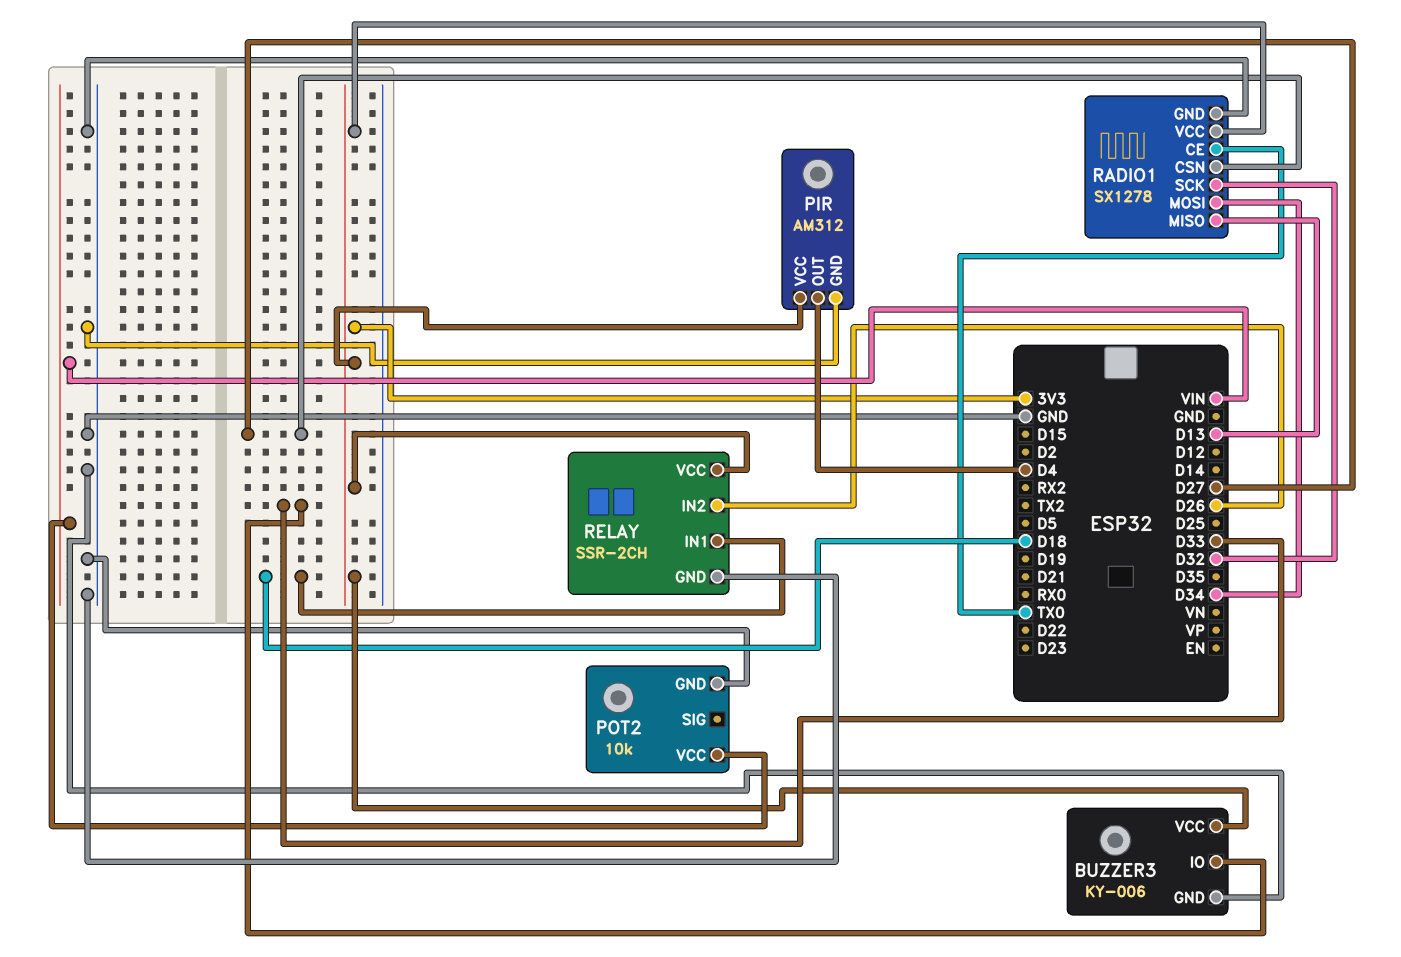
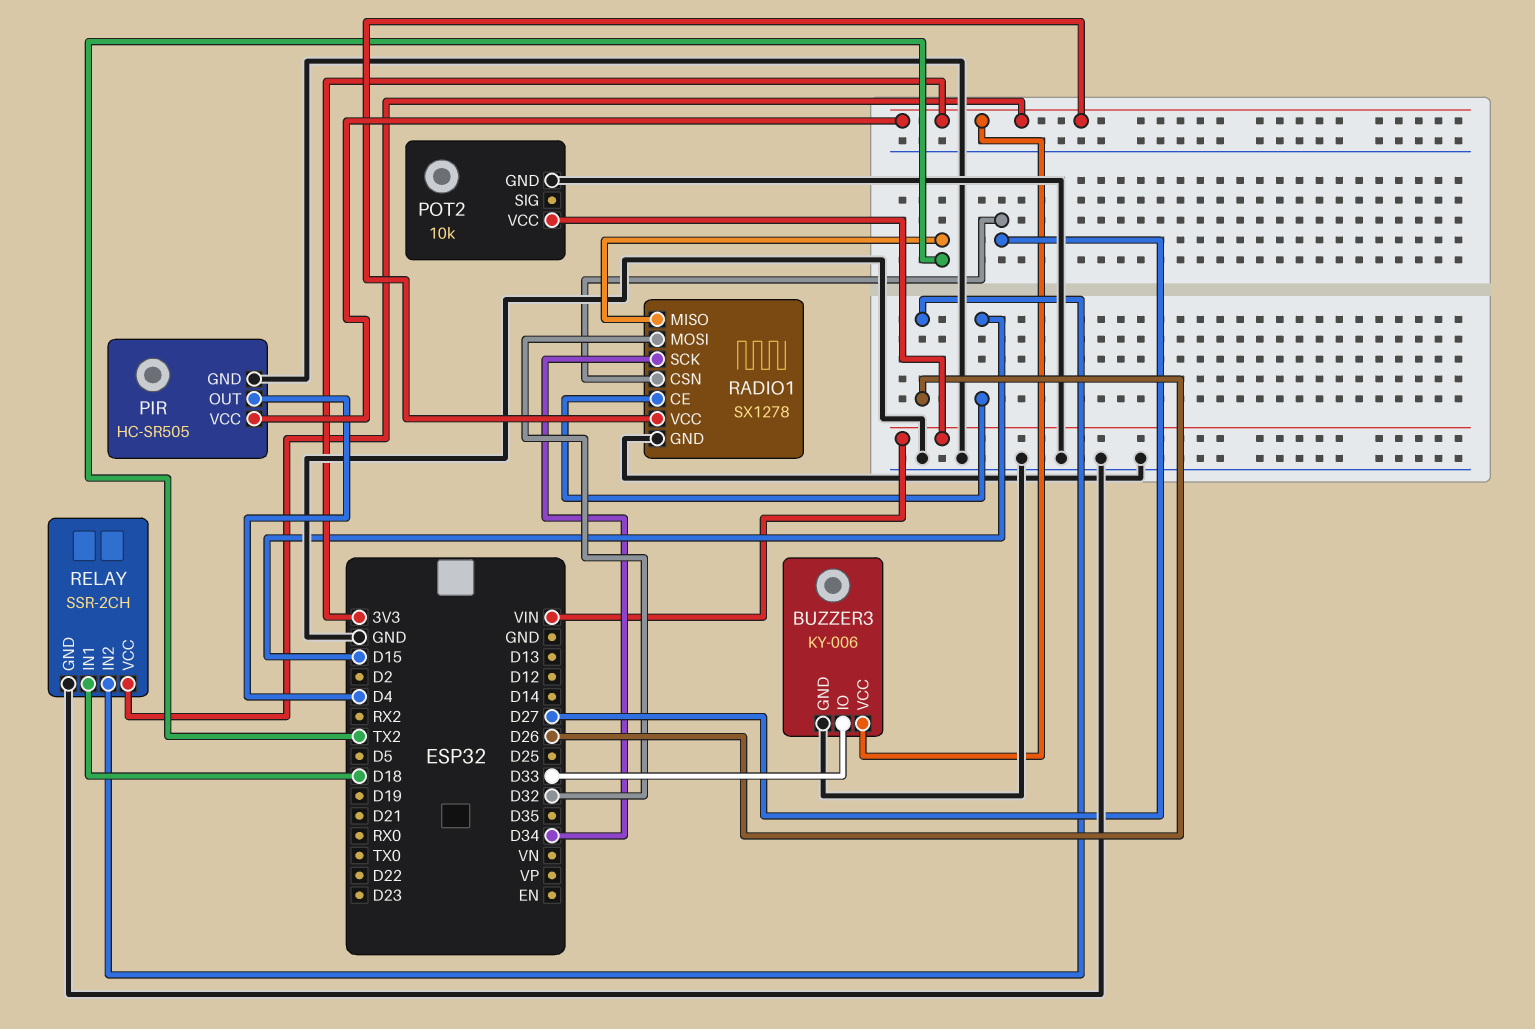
PIR: AM312 -> HC-SR505
RADIO1 pin CE: TX0 -> D15
RADIO1 pin MISO: D13 -> TX2
RADIO1 pin MOSI: D34 -> D32
RADIO1 pin SCK: D32 -> D34

